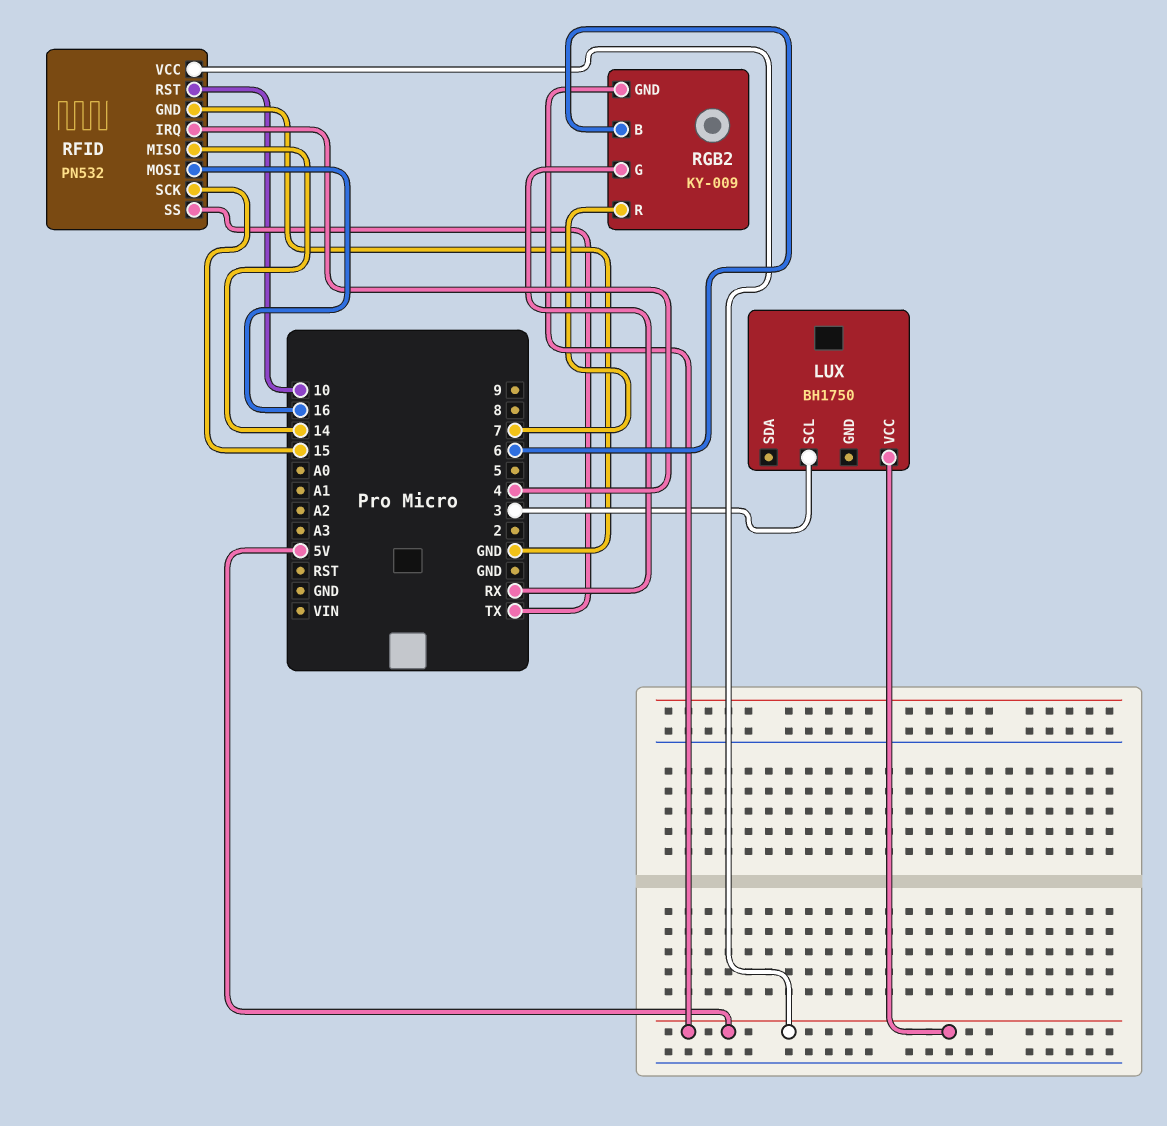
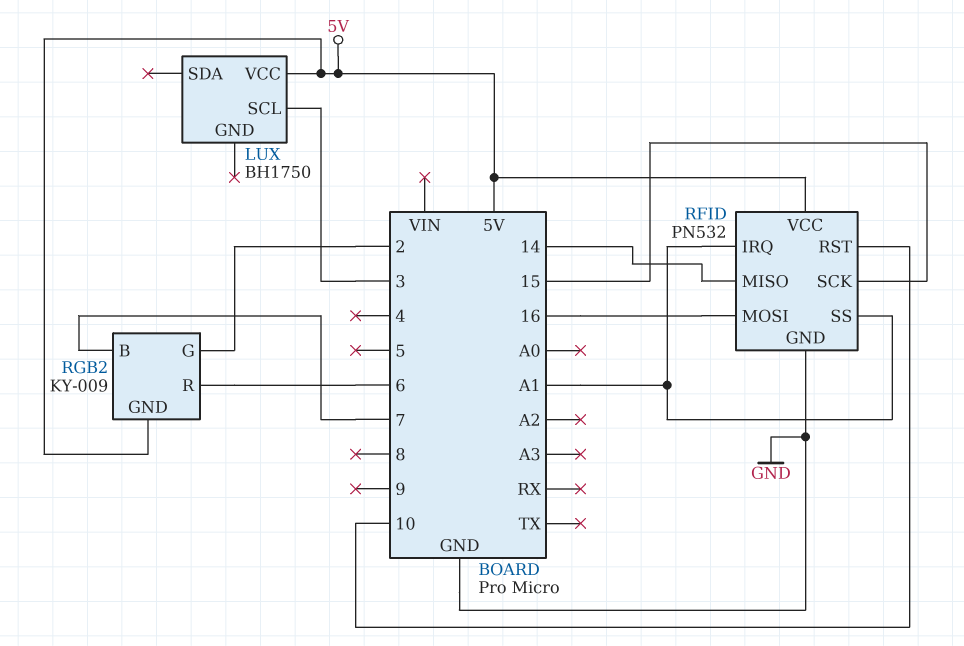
RFID pin IRQ: 4 -> A1
RFID pin SS: TX -> A1
RGB2 pin B: 6 -> 7
RGB2 pin G: RX -> 2
RGB2 pin R: 7 -> 6

